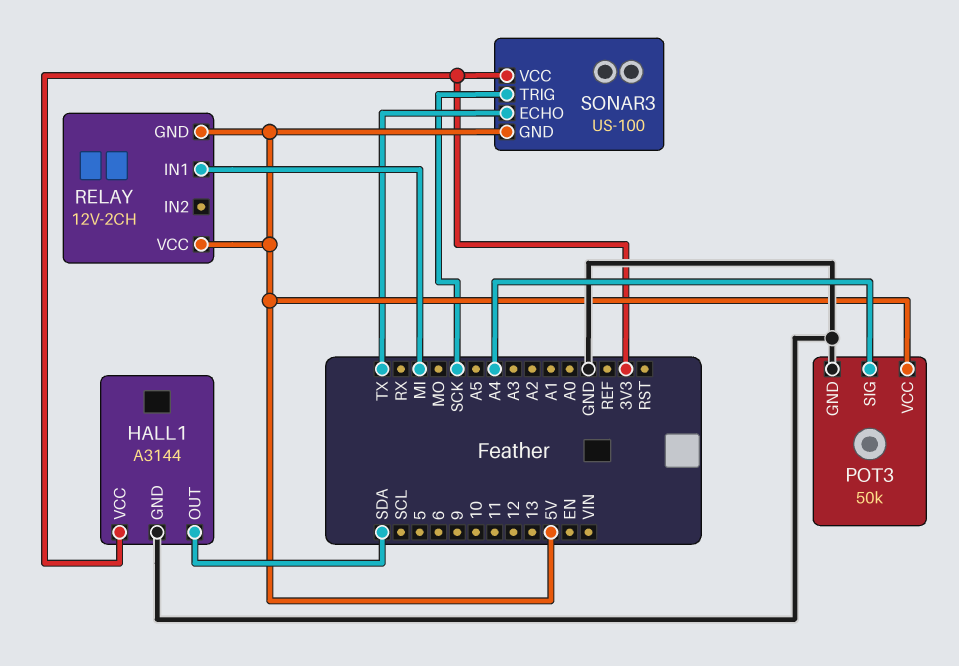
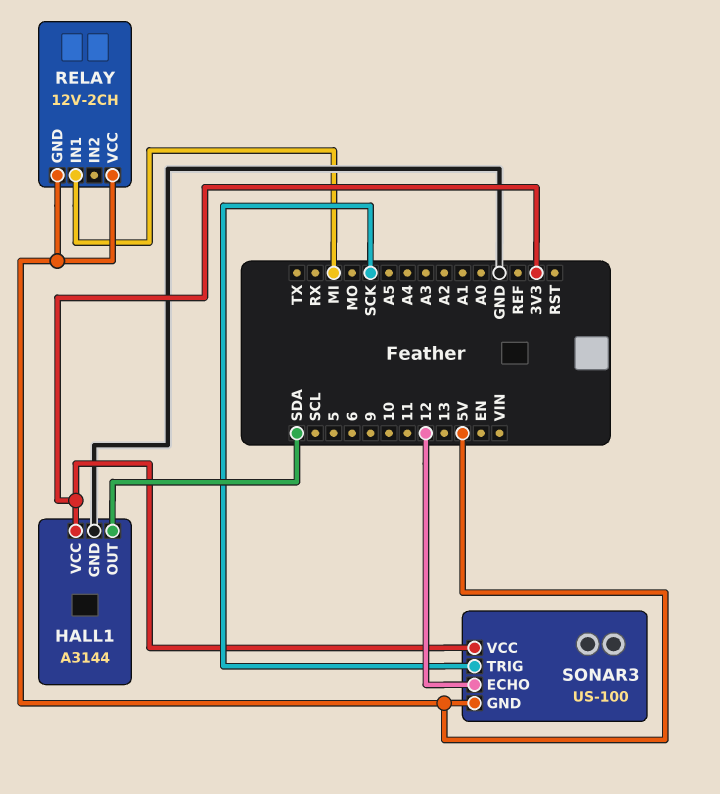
POT3: 50k -> none
POT3 pin GND: GND -> none
POT3 pin SIG: A4 -> none
POT3 pin VCC: 5V -> none
SONAR3 pin ECHO: TX -> 12

